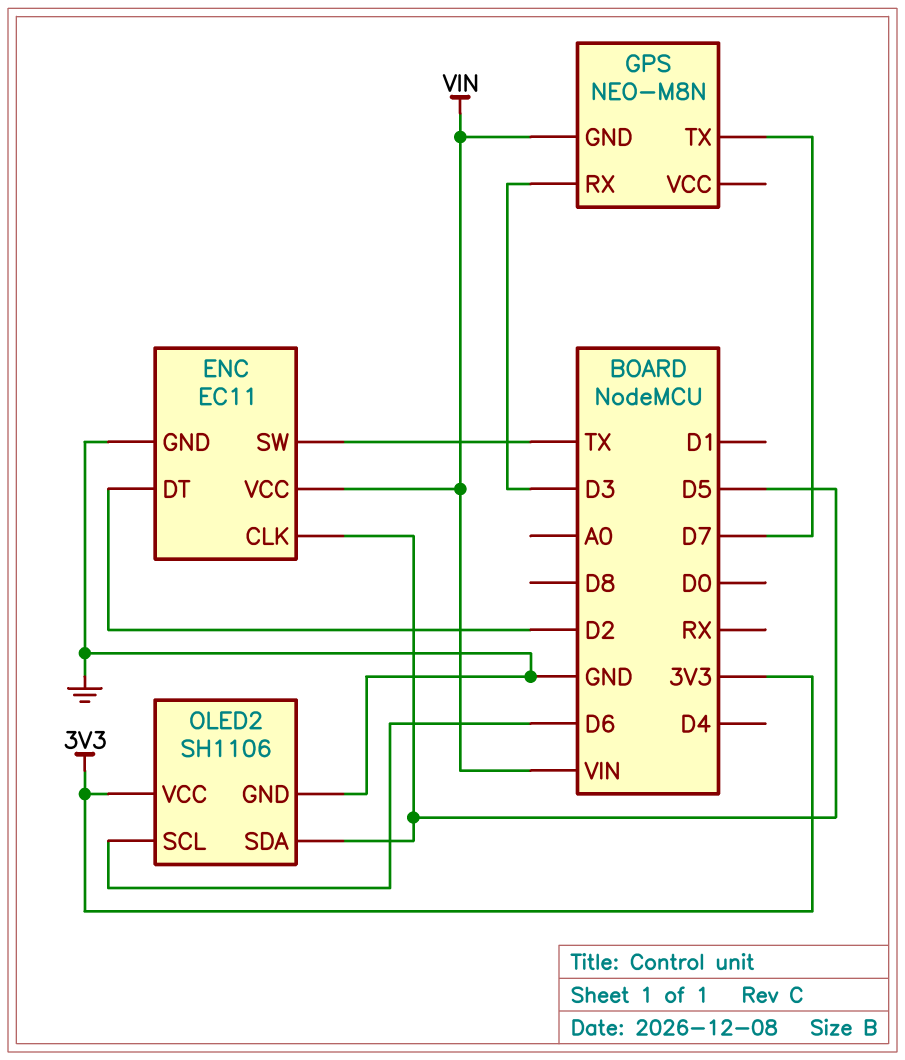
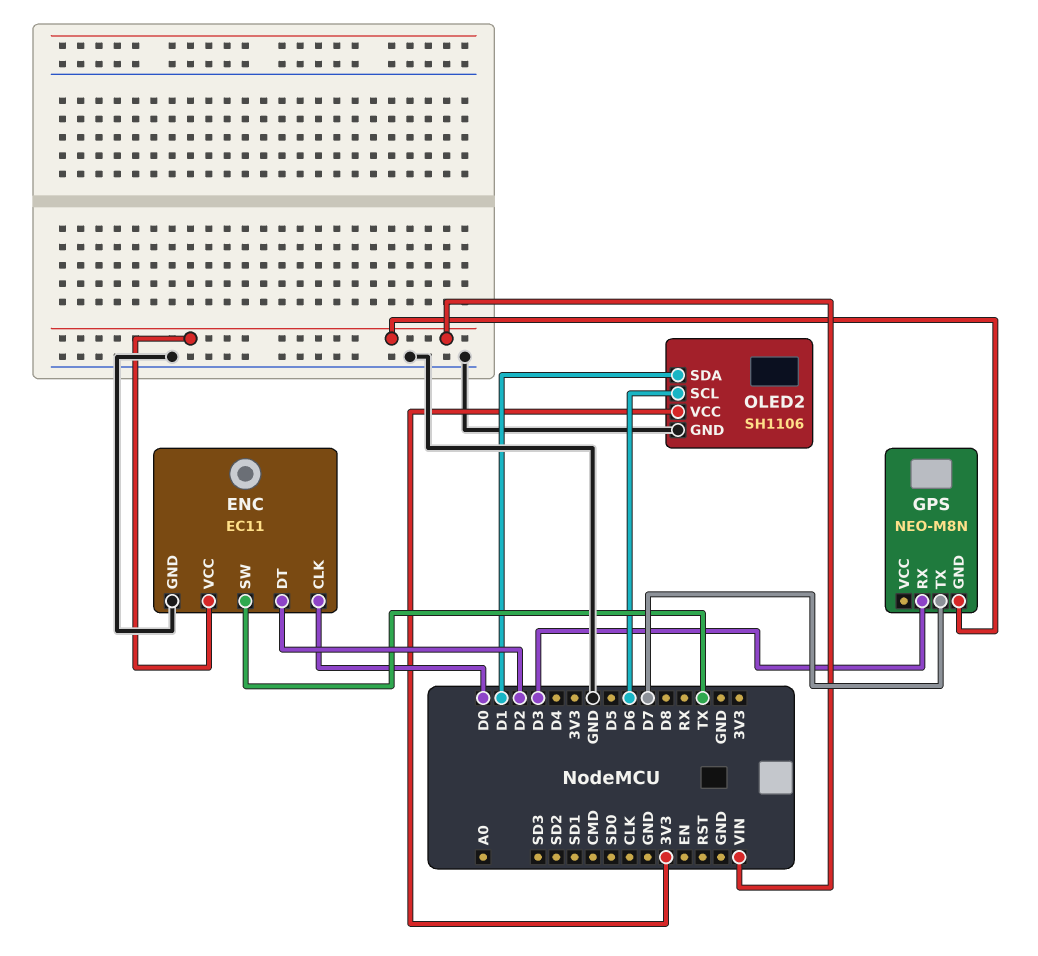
ENC pin CLK: D5 -> D0
OLED2 pin SDA: D5 -> D1

